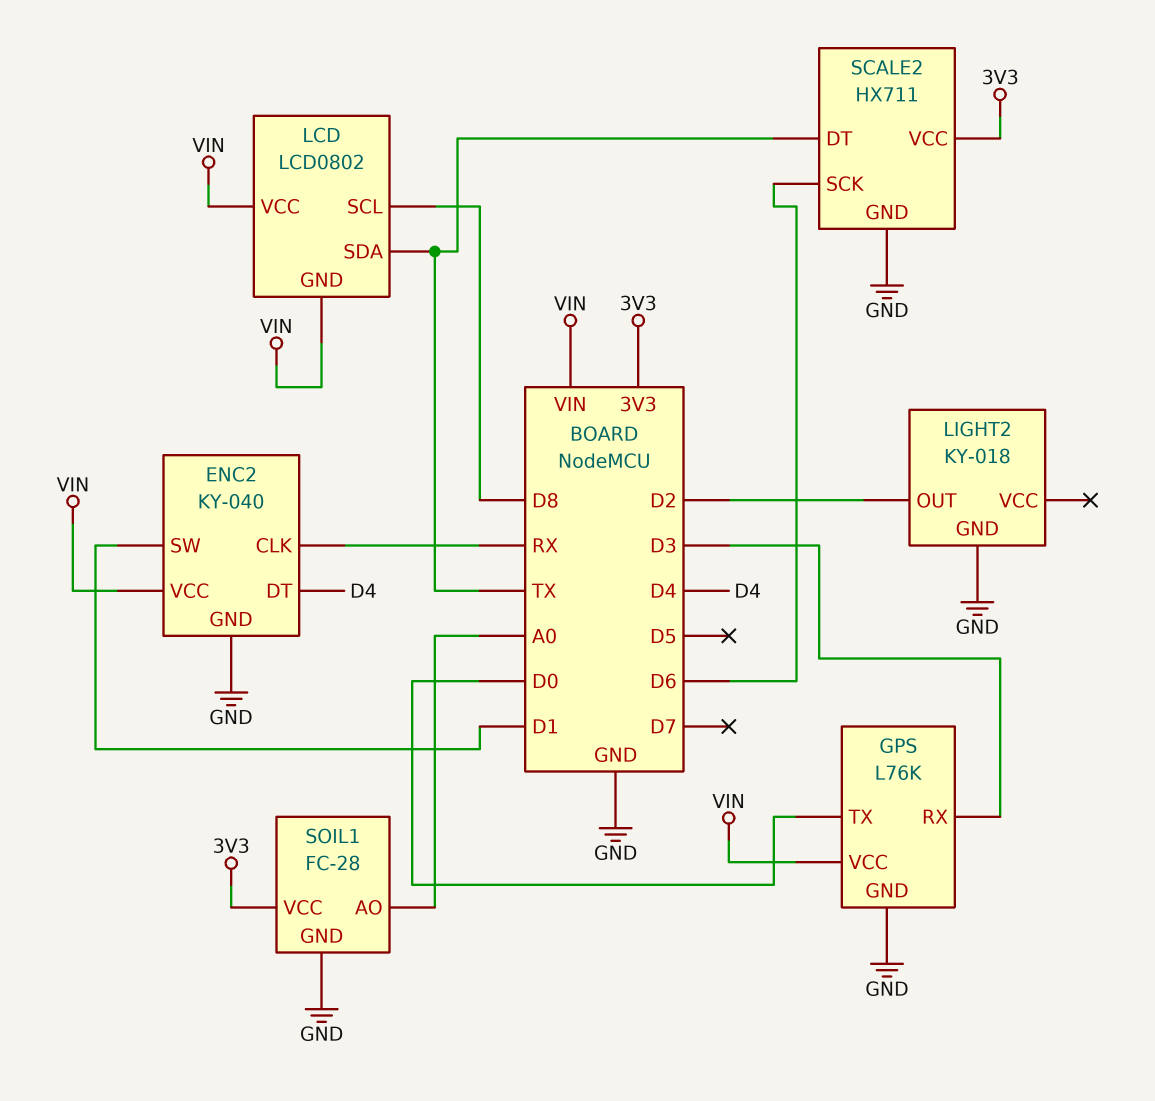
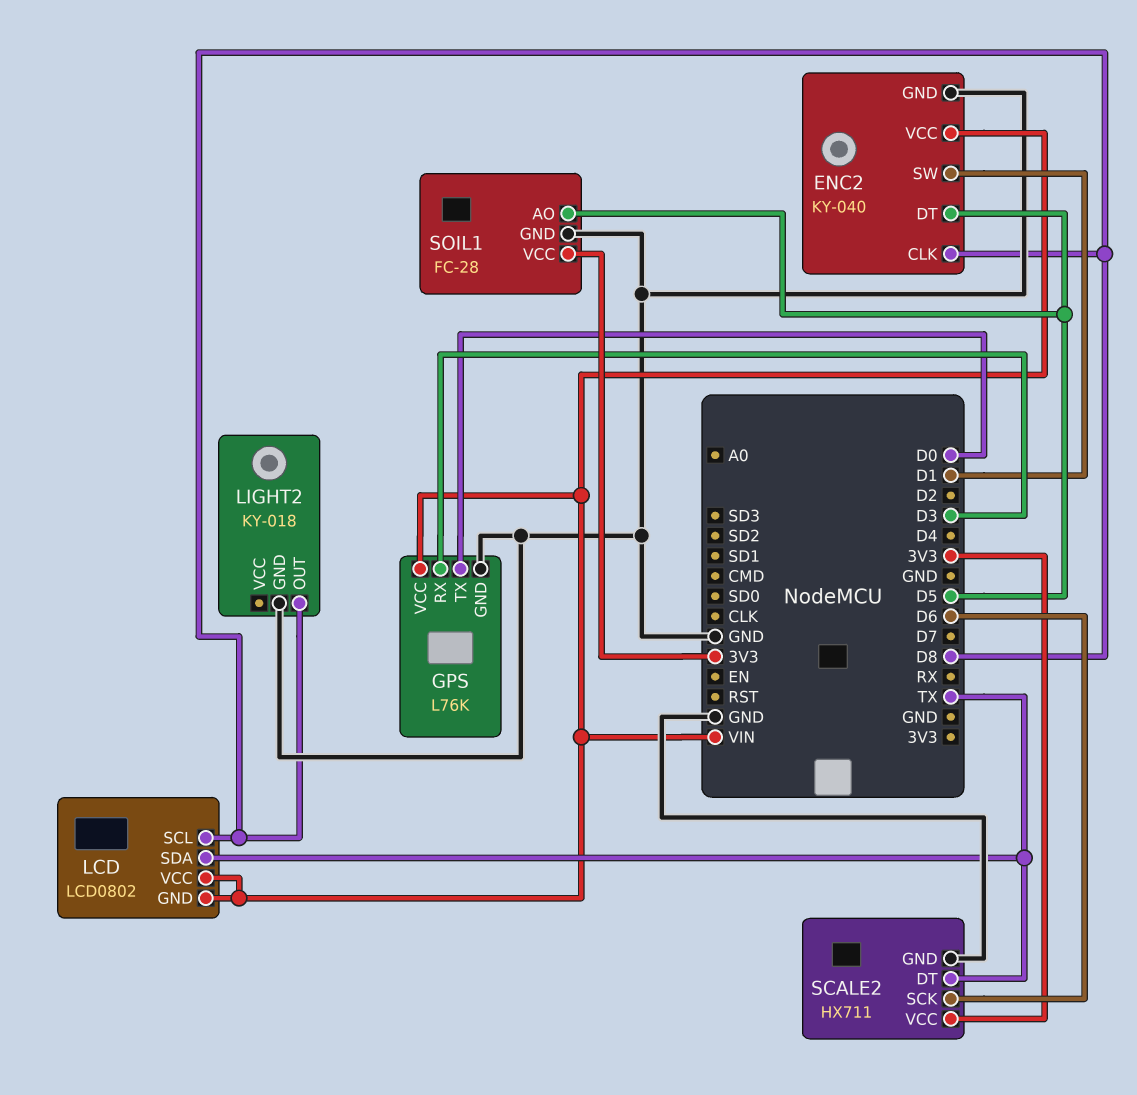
ENC2 pin CLK: RX -> D8
ENC2 pin DT: D4 -> D5
LIGHT2 pin OUT: D2 -> D8
SOIL1 pin AO: A0 -> D5

